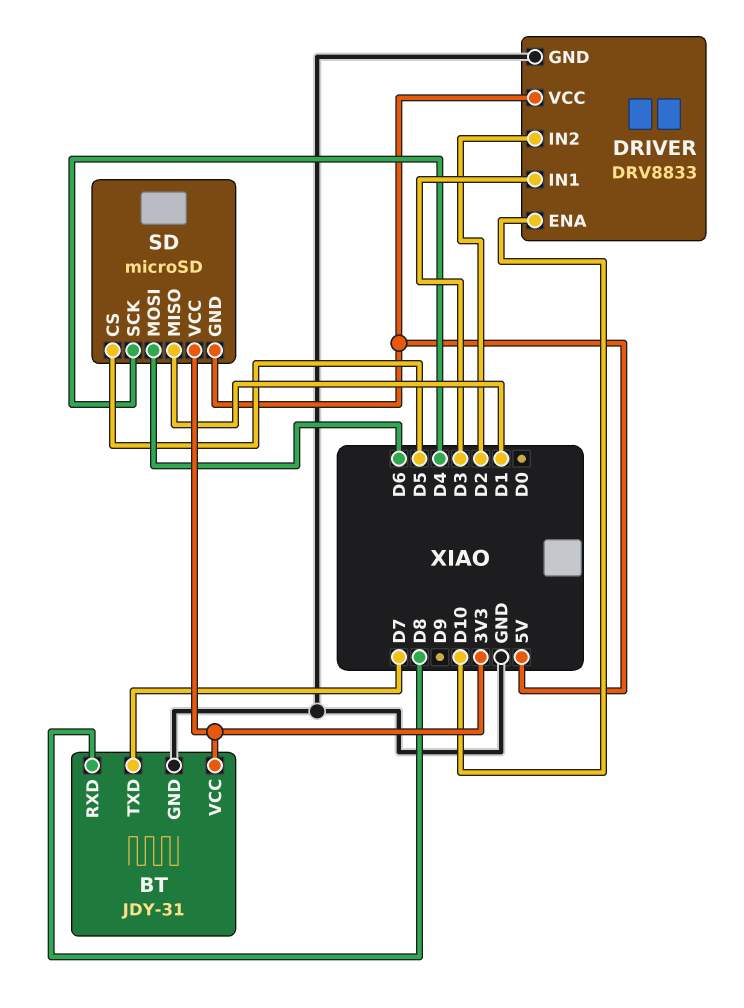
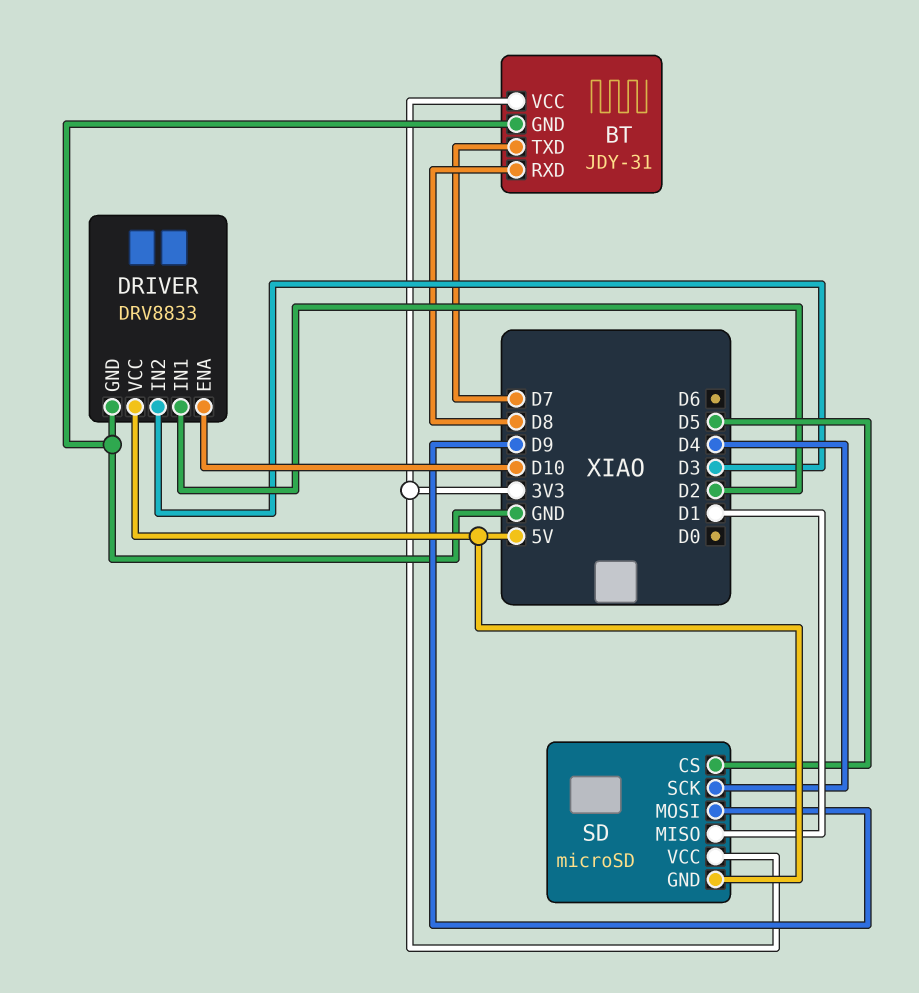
DRIVER pin IN1: D3 -> D2
DRIVER pin IN2: D2 -> D3
SD pin MOSI: D6 -> D9

